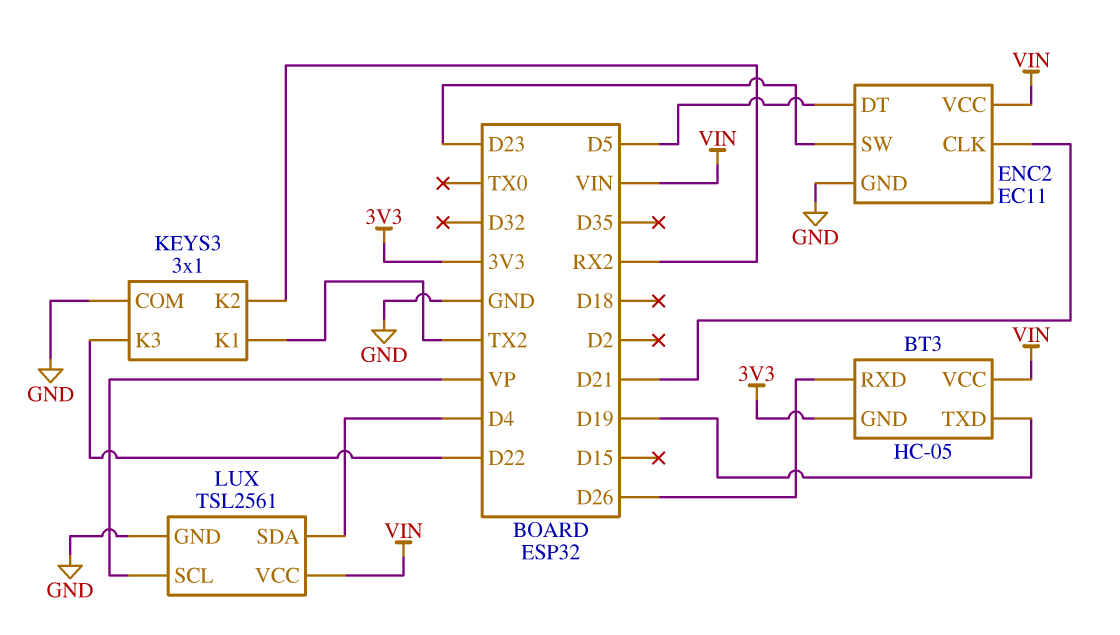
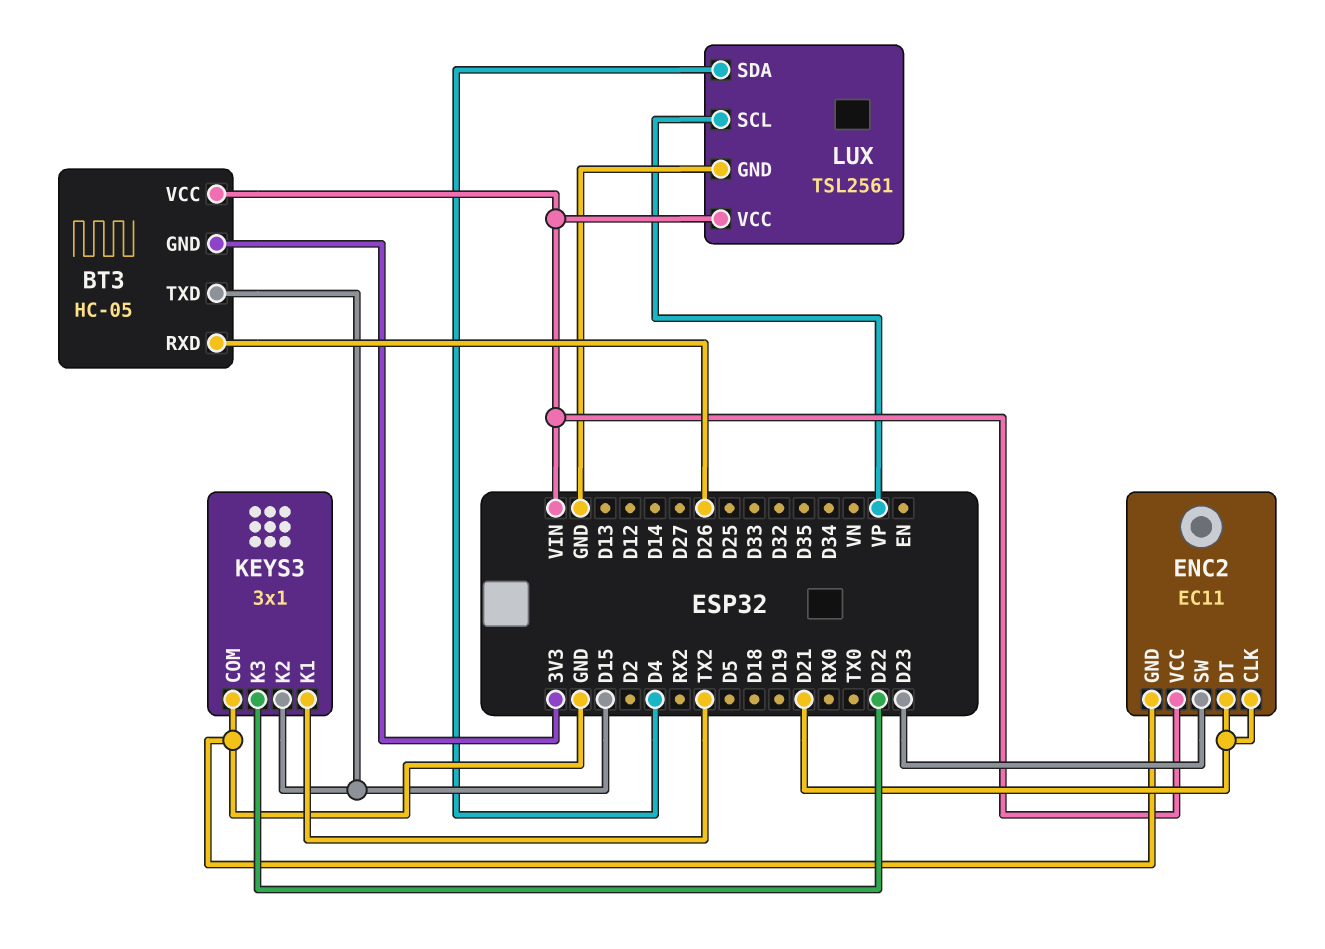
BT3 pin TXD: D19 -> D15
ENC2 pin DT: D5 -> D21
KEYS3 pin K2: RX2 -> D15

